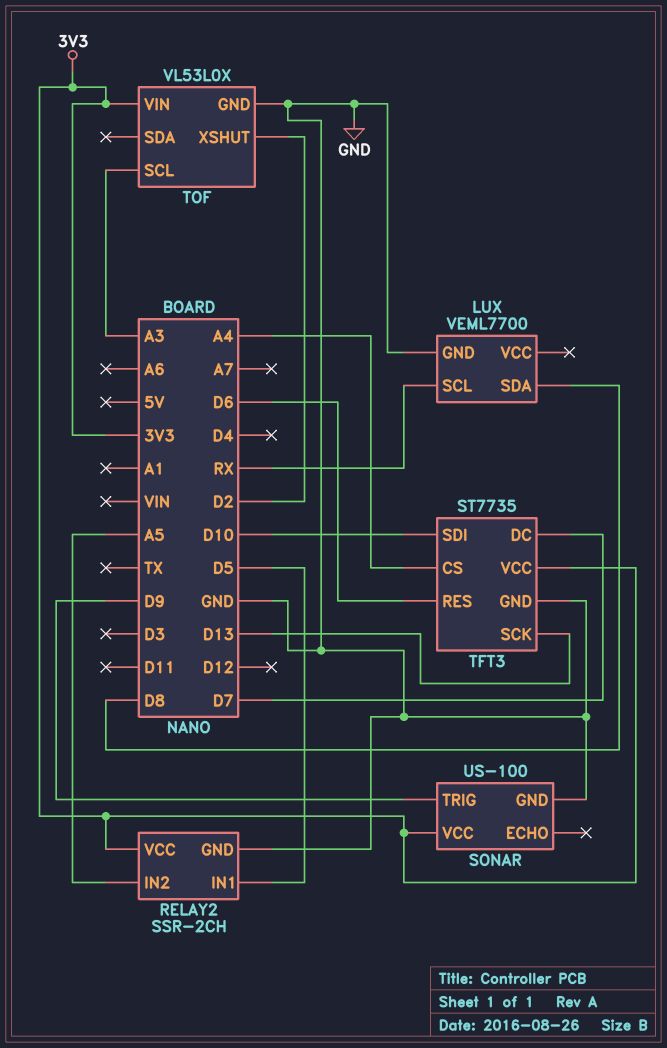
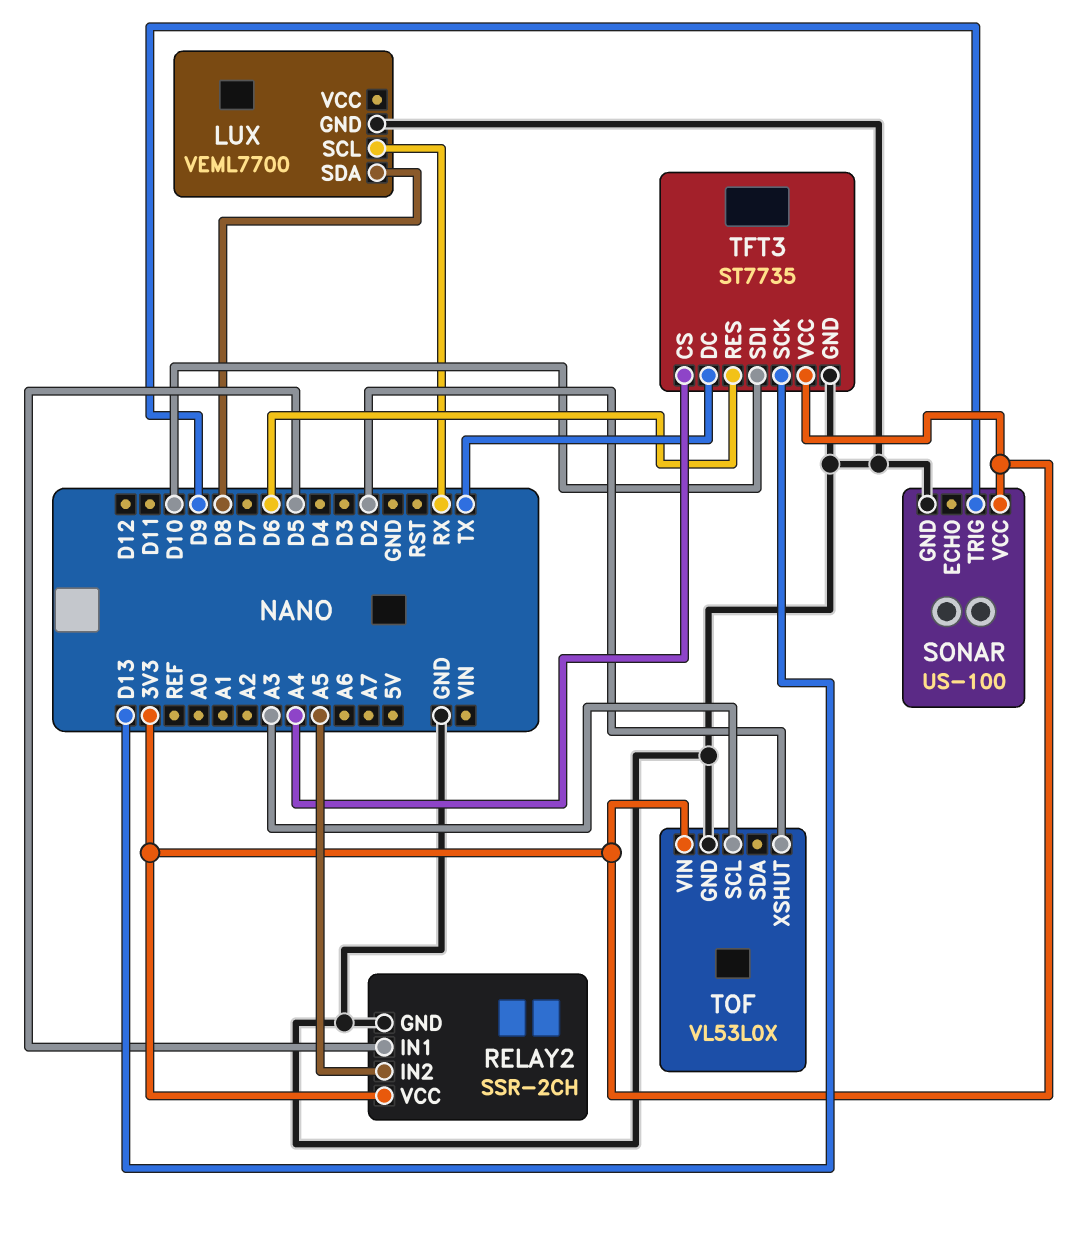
TFT3 pin DC: D7 -> TX

